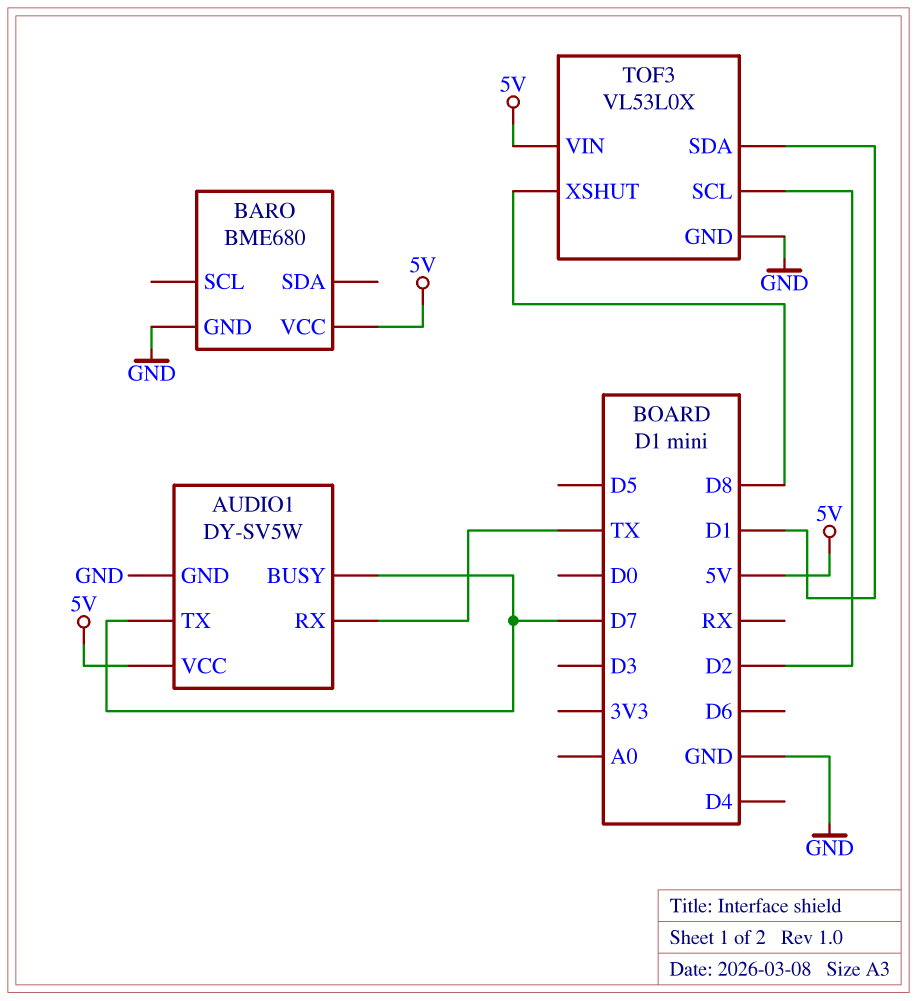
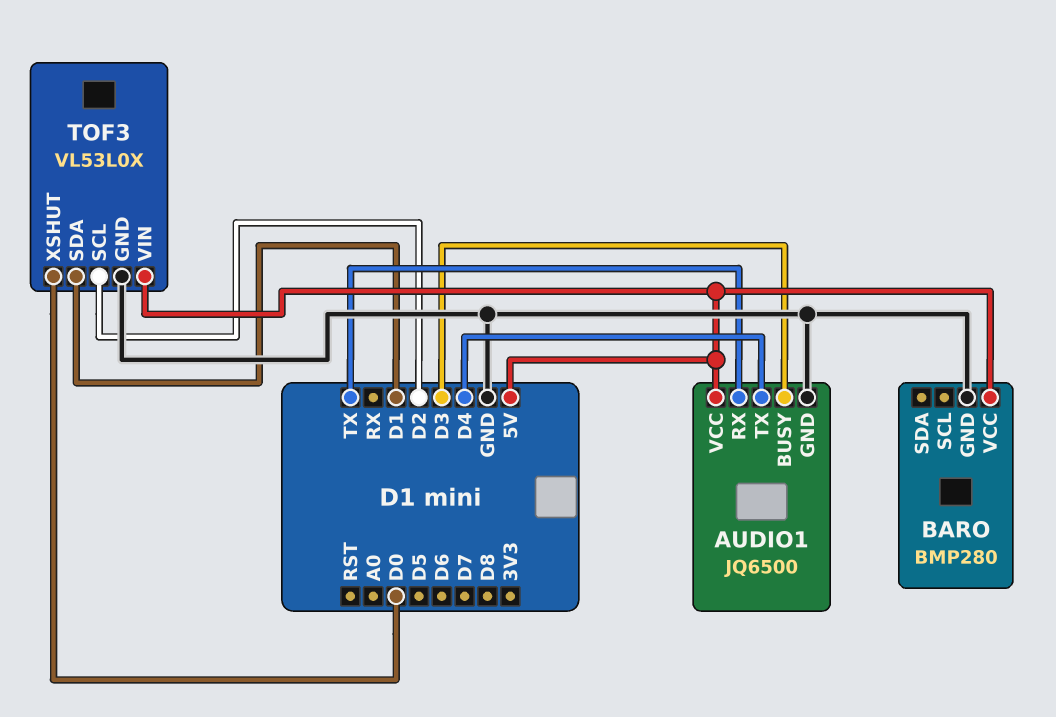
AUDIO1: DY-SV5W -> JQ6500
AUDIO1 pin BUSY: D7 -> D3
AUDIO1 pin TX: D7 -> D4
BARO: BME680 -> BMP280
TOF3 pin XSHUT: D8 -> D0

